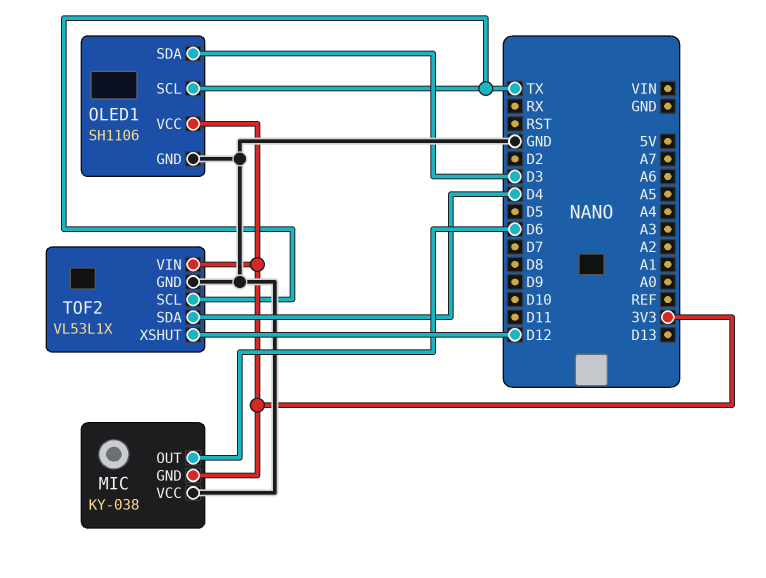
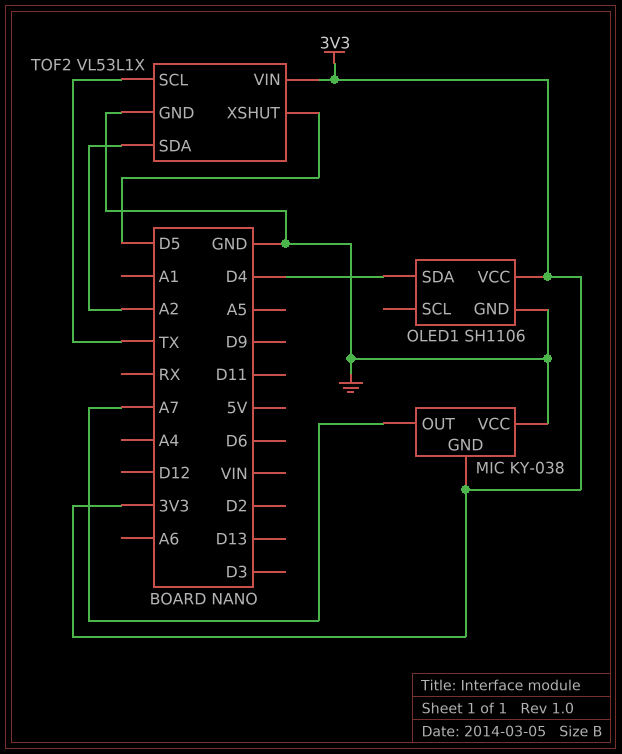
MIC pin OUT: D6 -> A7
OLED1 pin SCL: TX -> none
OLED1 pin SDA: D3 -> D4
TOF2 pin SDA: D4 -> A2
TOF2 pin XSHUT: D12 -> D5

